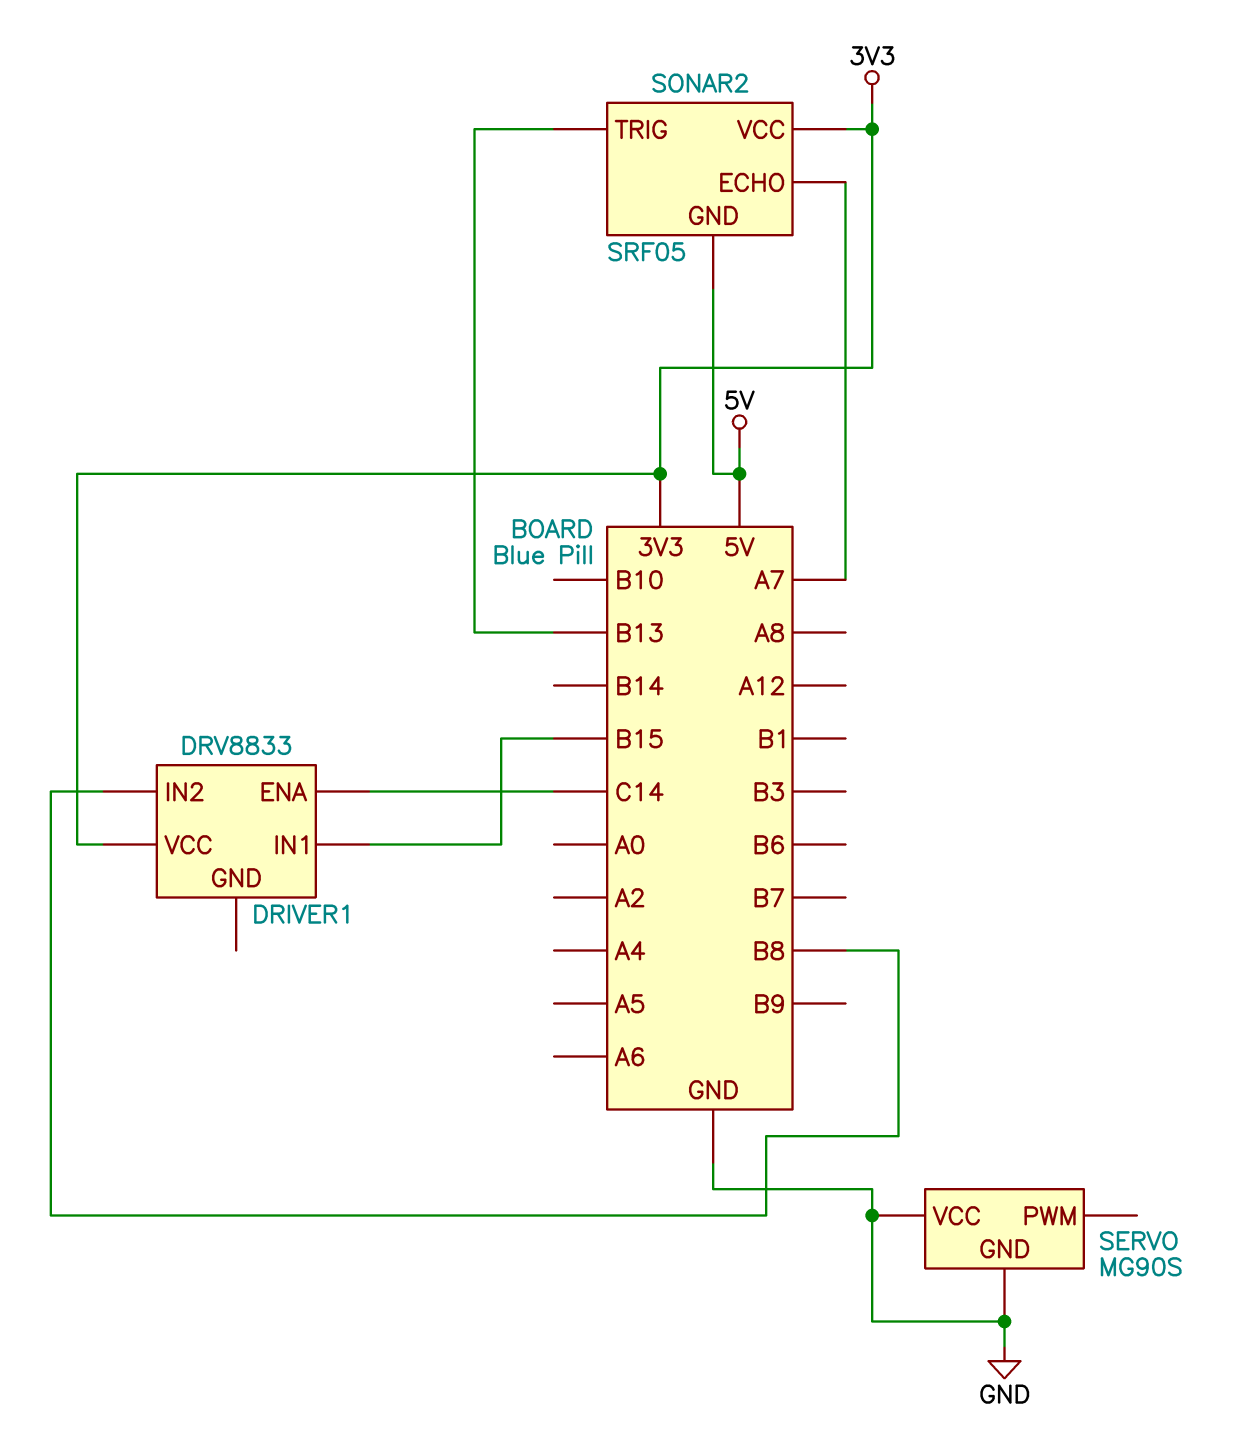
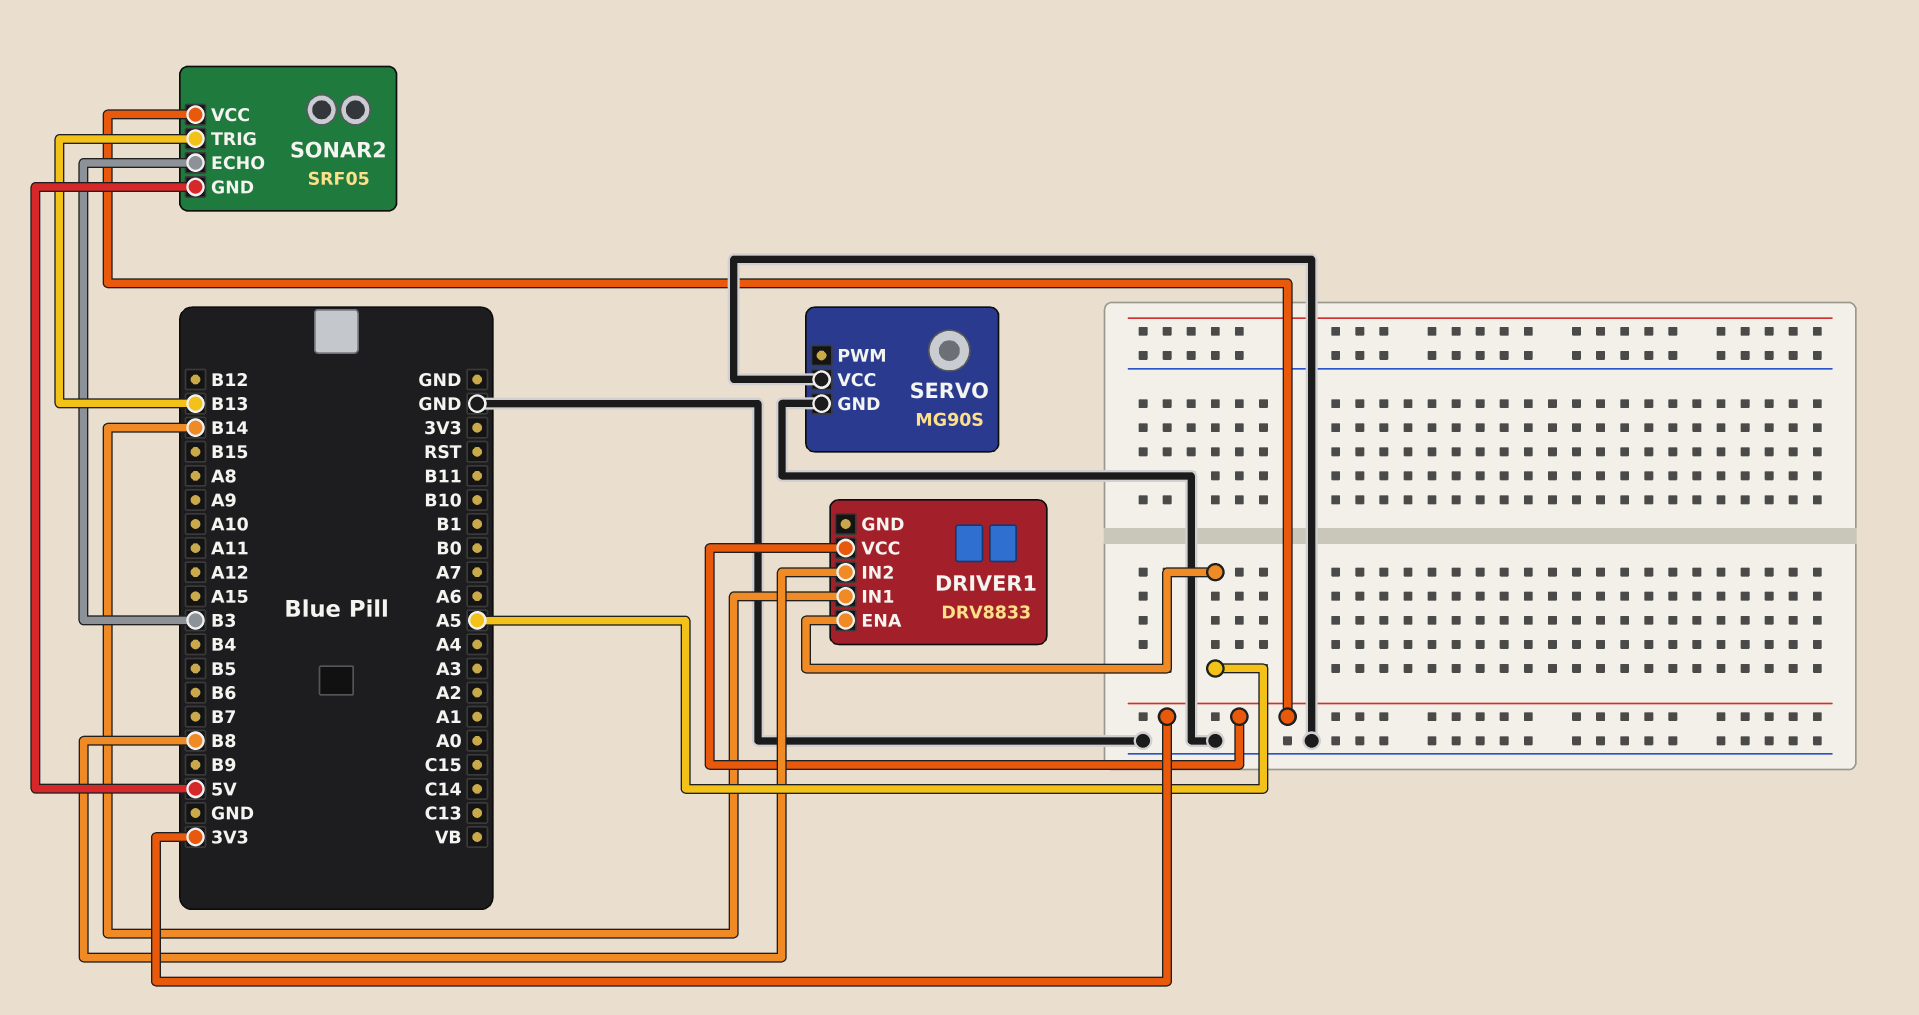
DRIVER1 pin ENA: C14 -> A5
DRIVER1 pin IN1: B15 -> B14
SONAR2 pin ECHO: A7 -> B3

